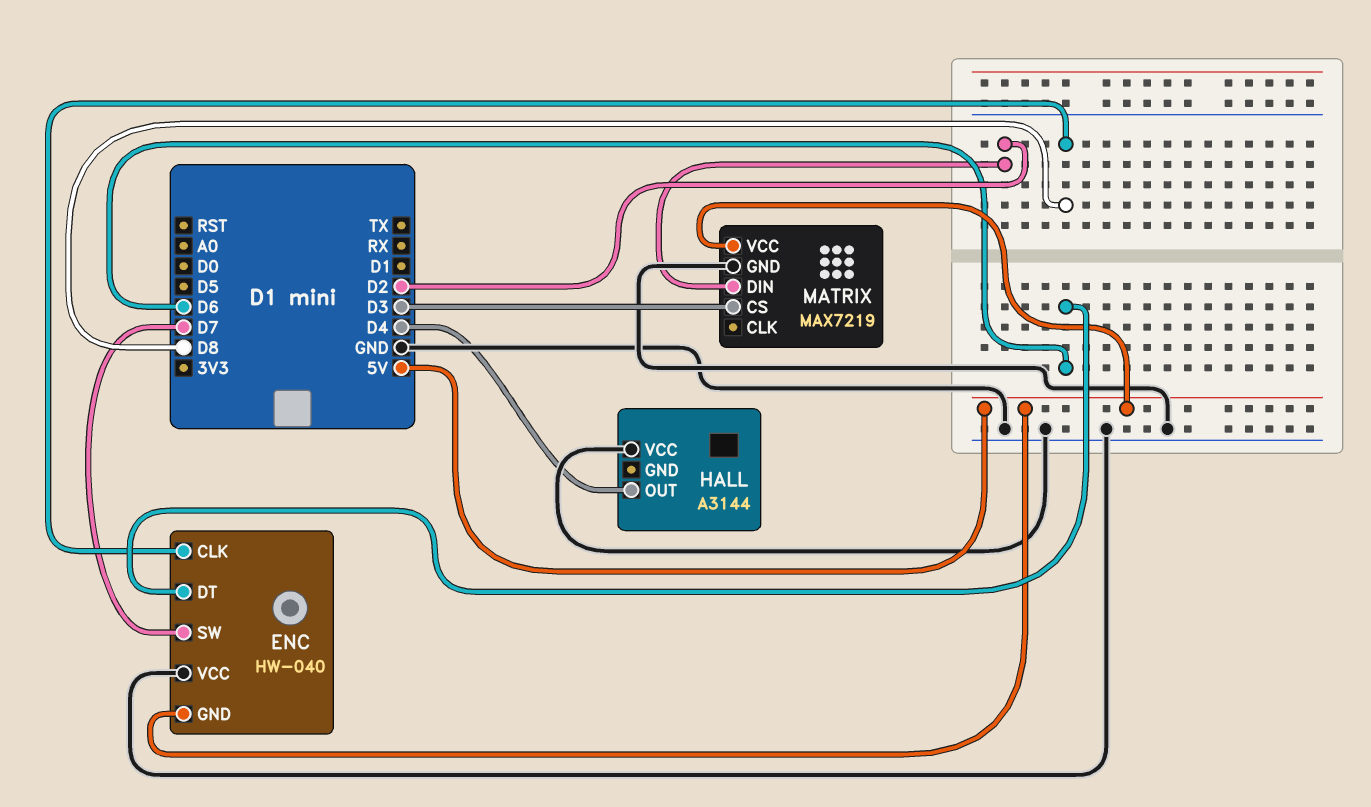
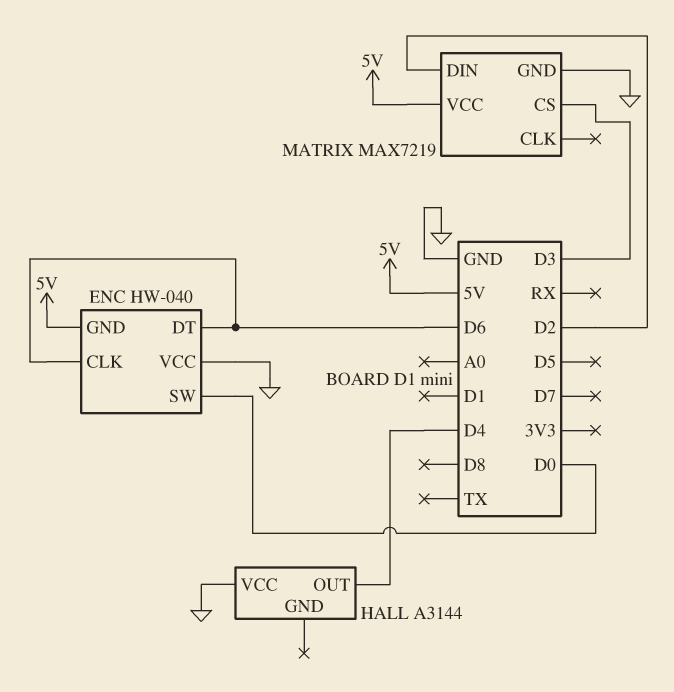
ENC pin CLK: D8 -> D6
ENC pin SW: D7 -> D0

